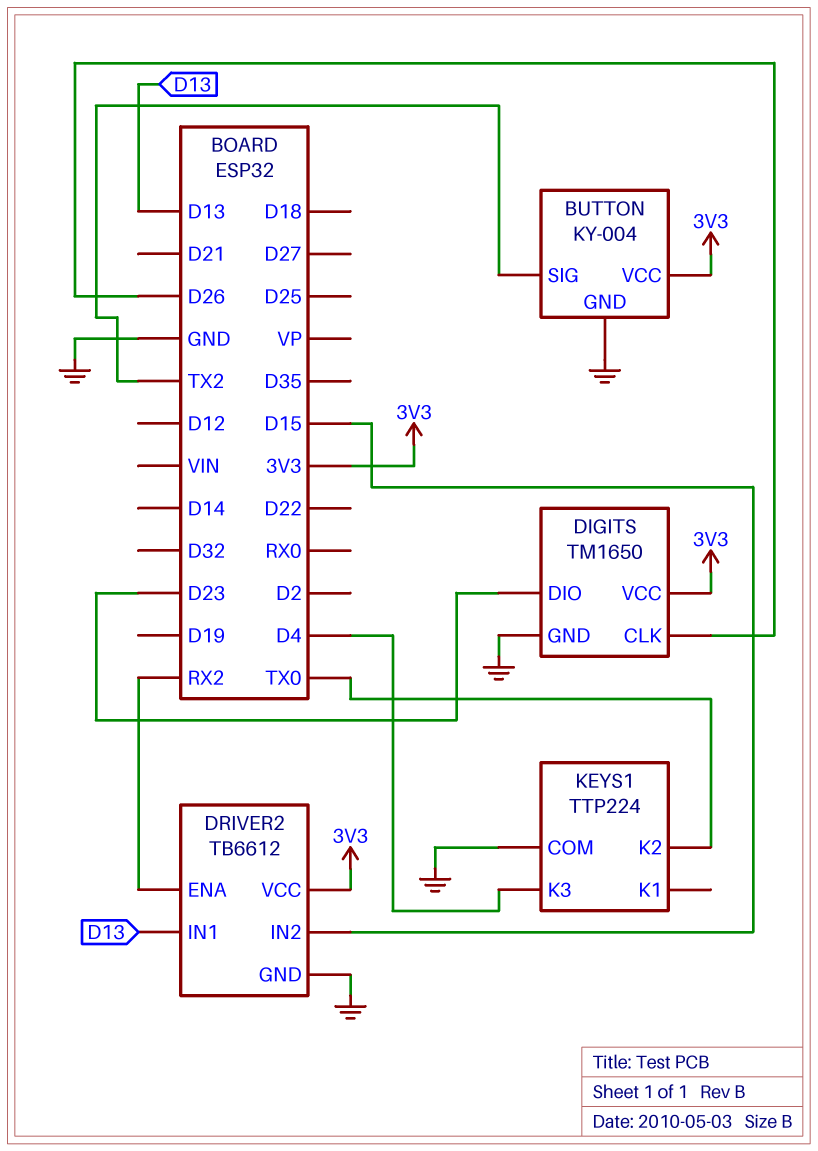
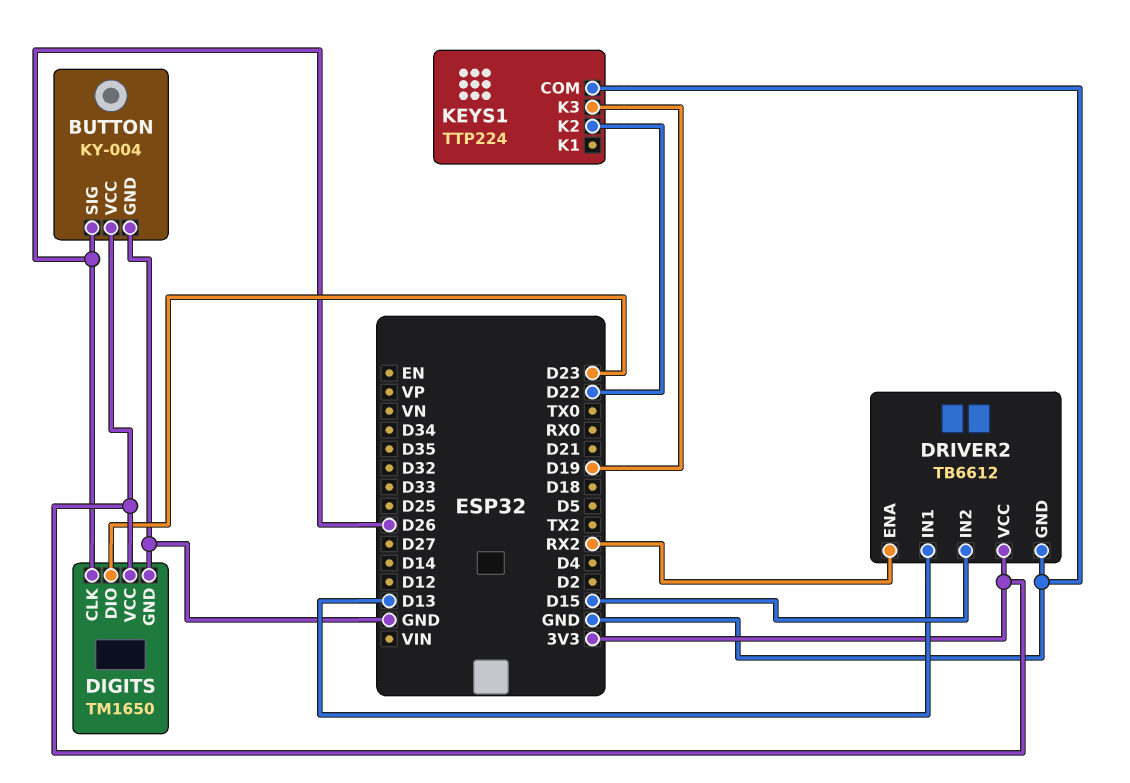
BUTTON pin SIG: TX2 -> D26
KEYS1 pin K2: TX0 -> D22
KEYS1 pin K3: D4 -> D19

